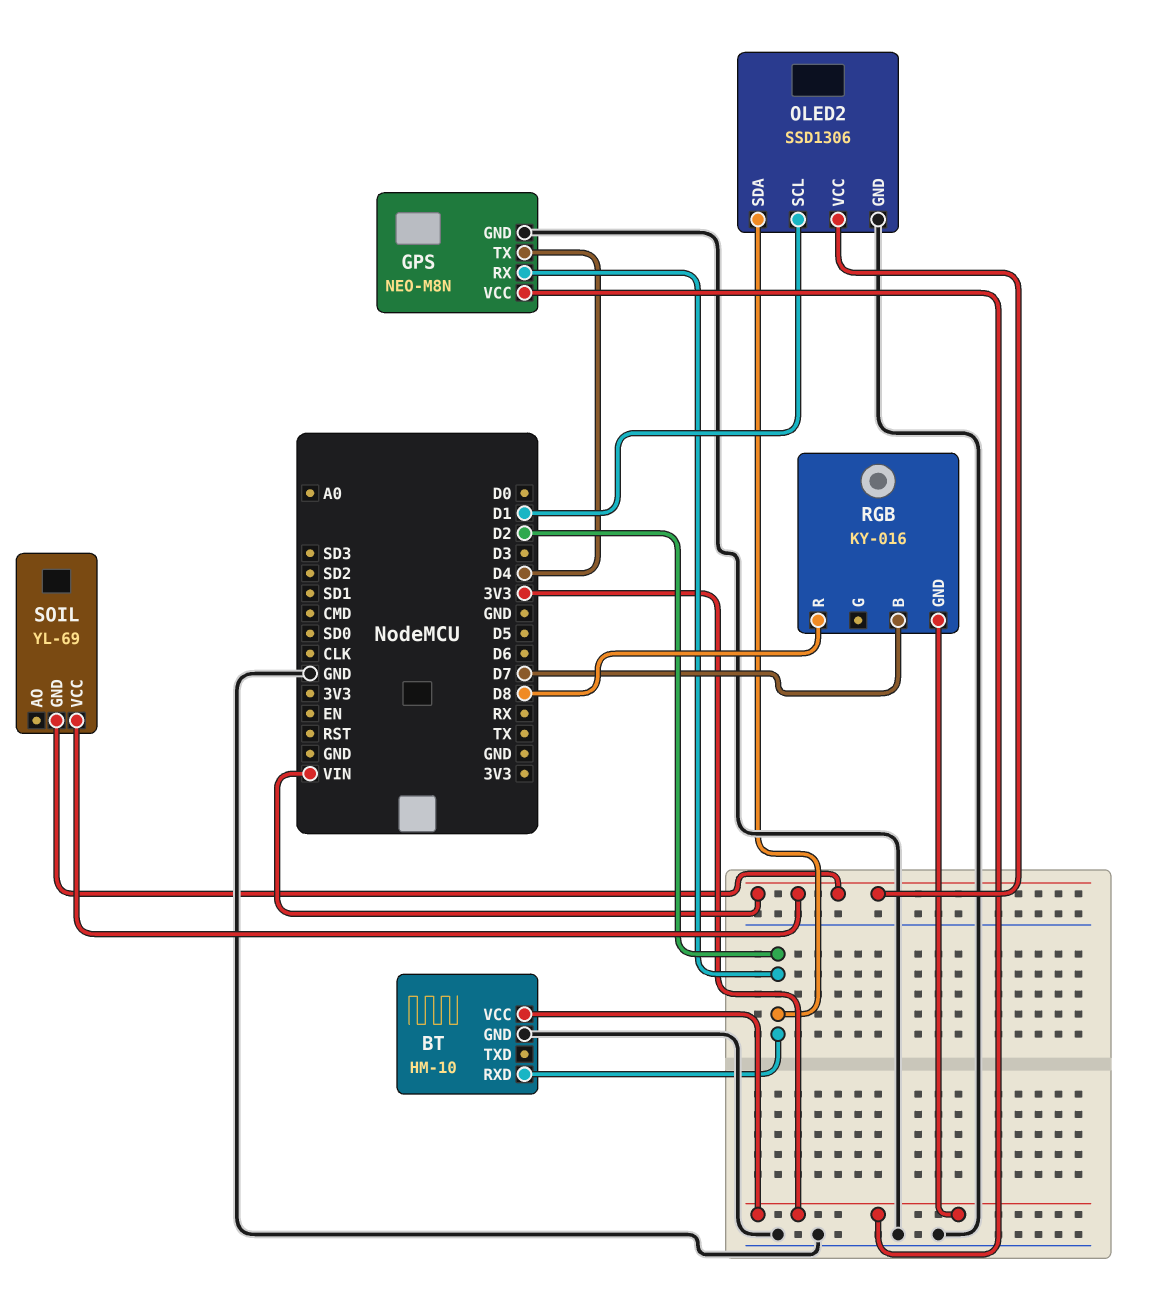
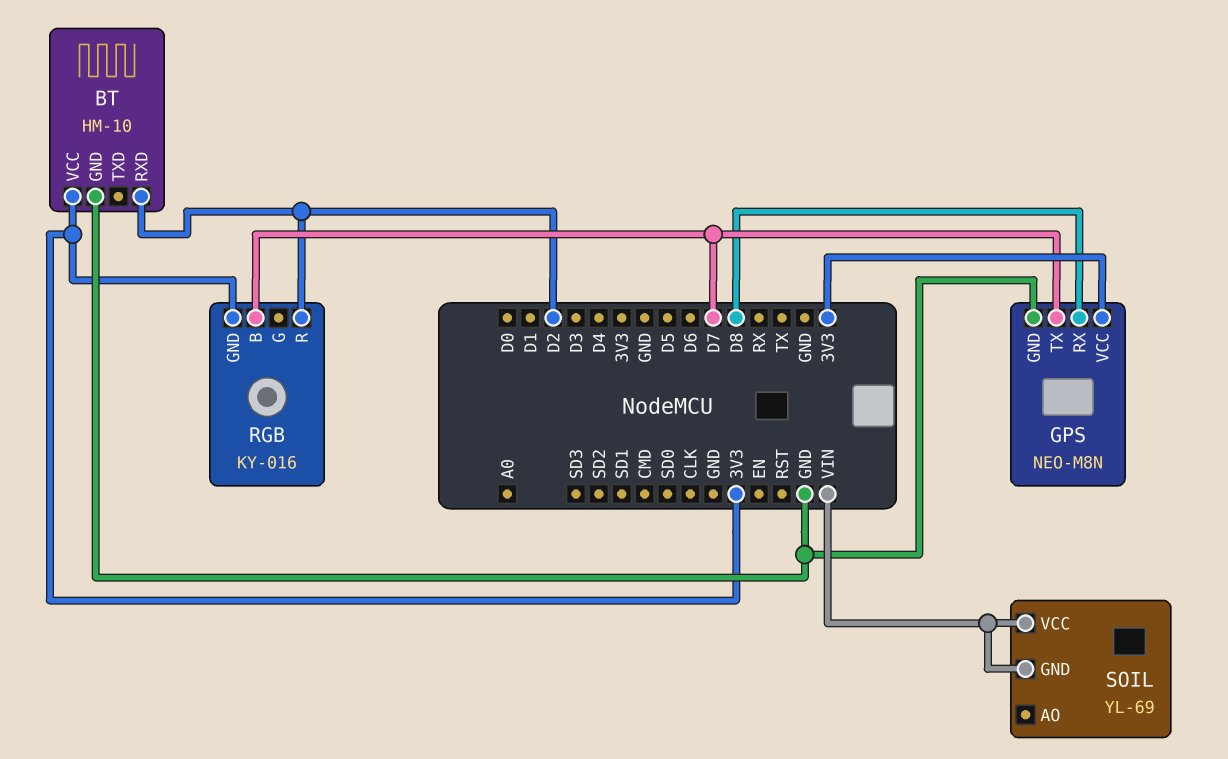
GPS pin RX: D2 -> D8
GPS pin TX: D4 -> D7
OLED2: SSD1306 -> none
OLED2 pin GND: GND -> none
OLED2 pin SCL: D1 -> none
OLED2 pin SDA: D2 -> none
OLED2 pin VCC: VIN -> none
RGB pin R: D8 -> D2

